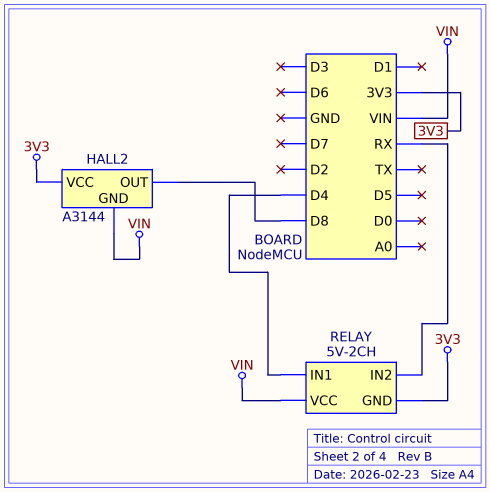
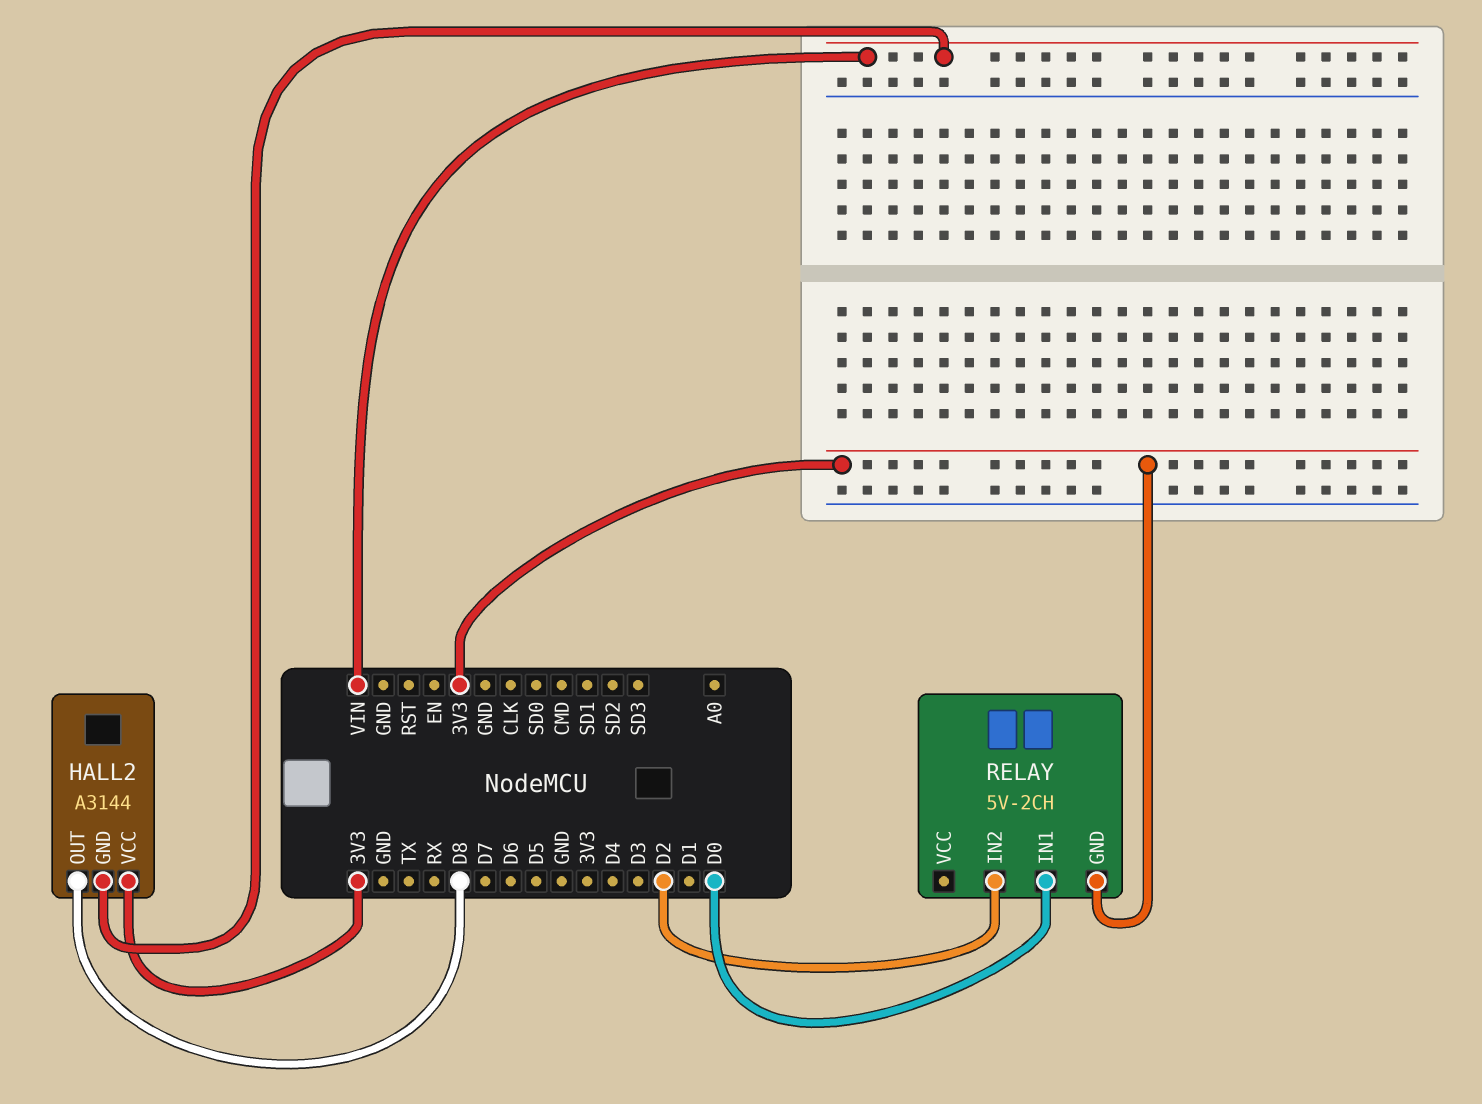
RELAY pin IN1: D4 -> D0
RELAY pin IN2: RX -> D2
RELAY pin VCC: VIN -> none

